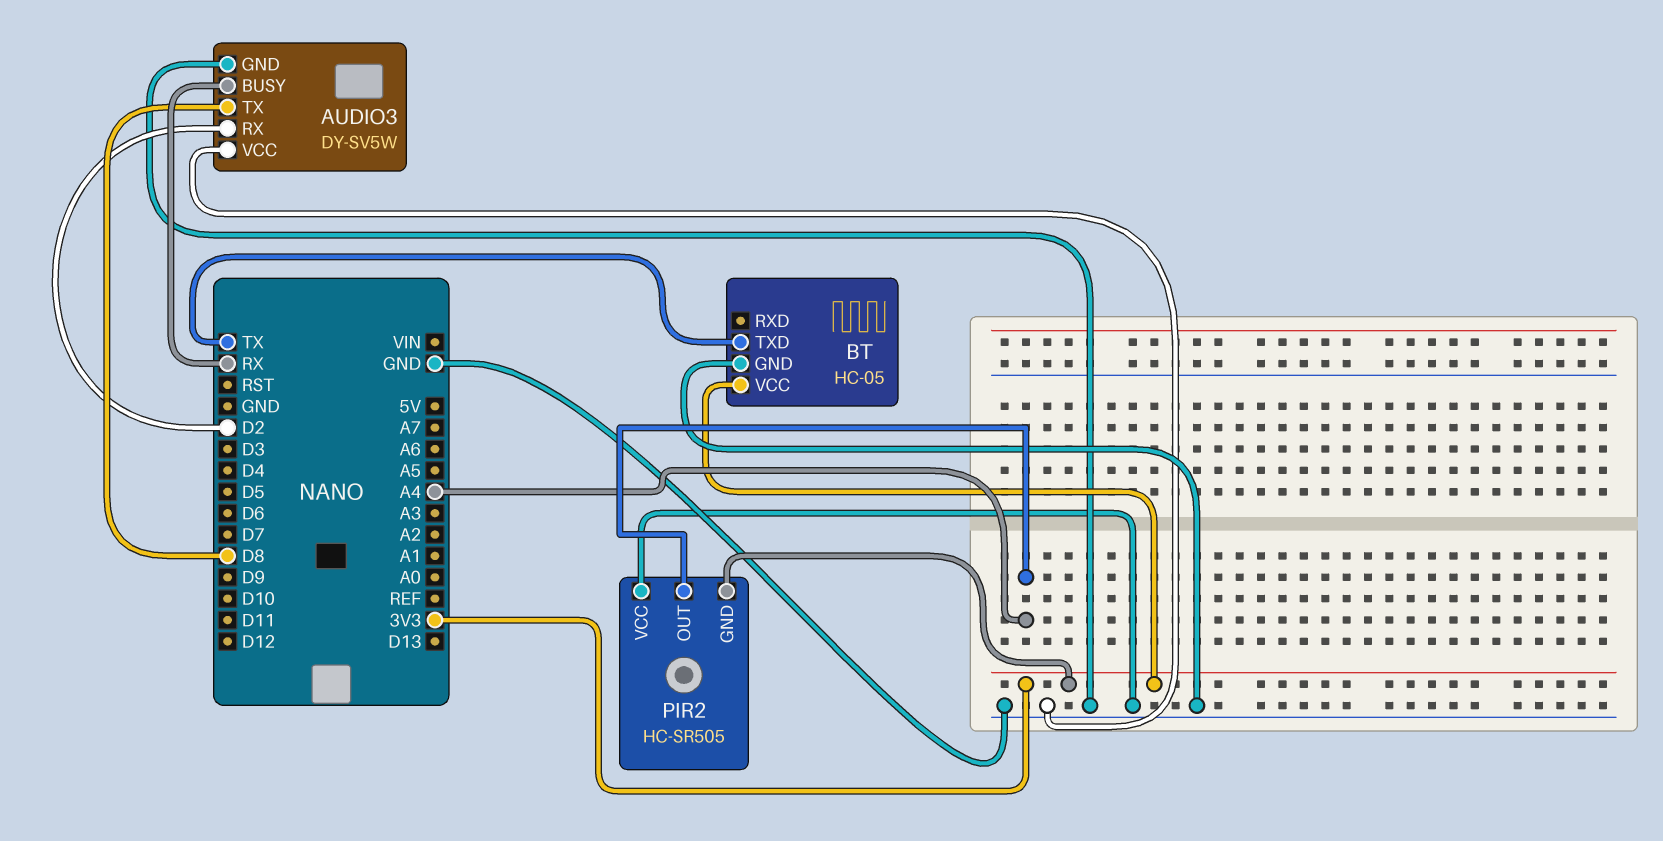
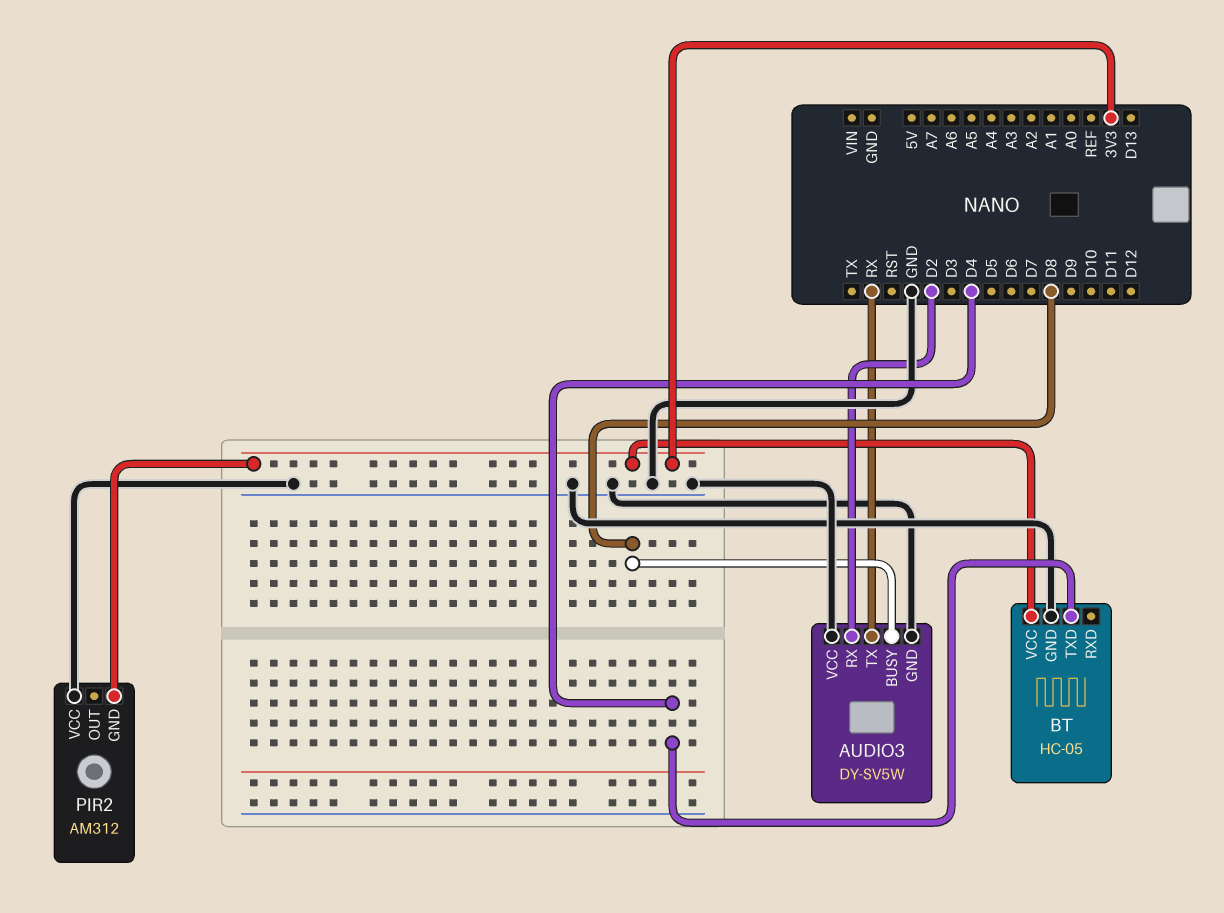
AUDIO3 pin BUSY: RX -> D8
AUDIO3 pin TX: D8 -> RX
BT pin TXD: TX -> D4
PIR2: HC-SR505 -> AM312
PIR2 pin OUT: A4 -> none

